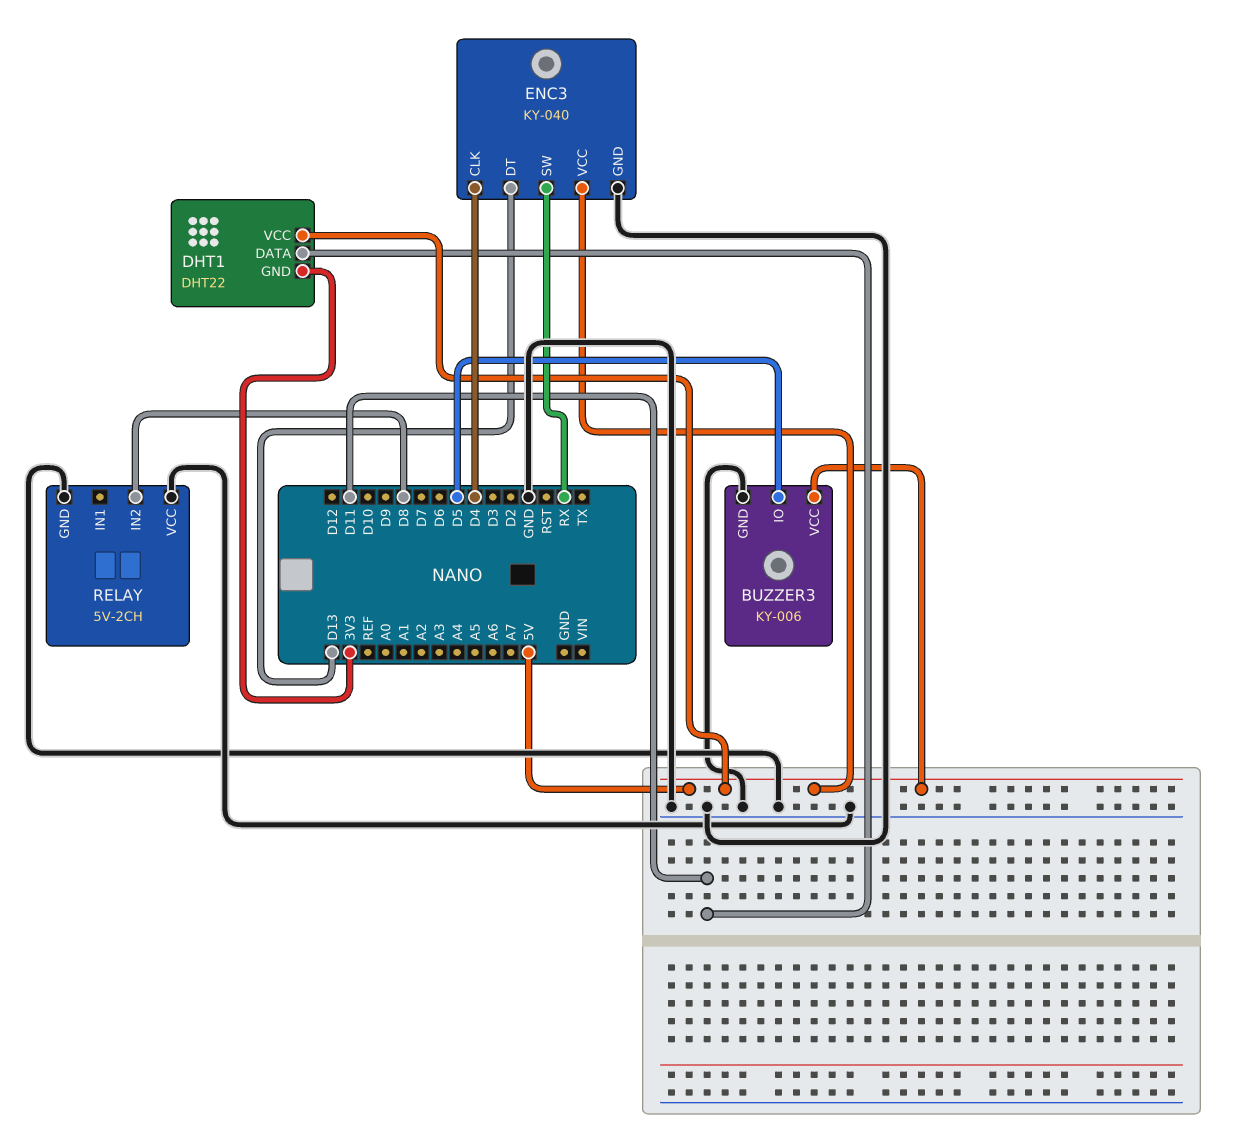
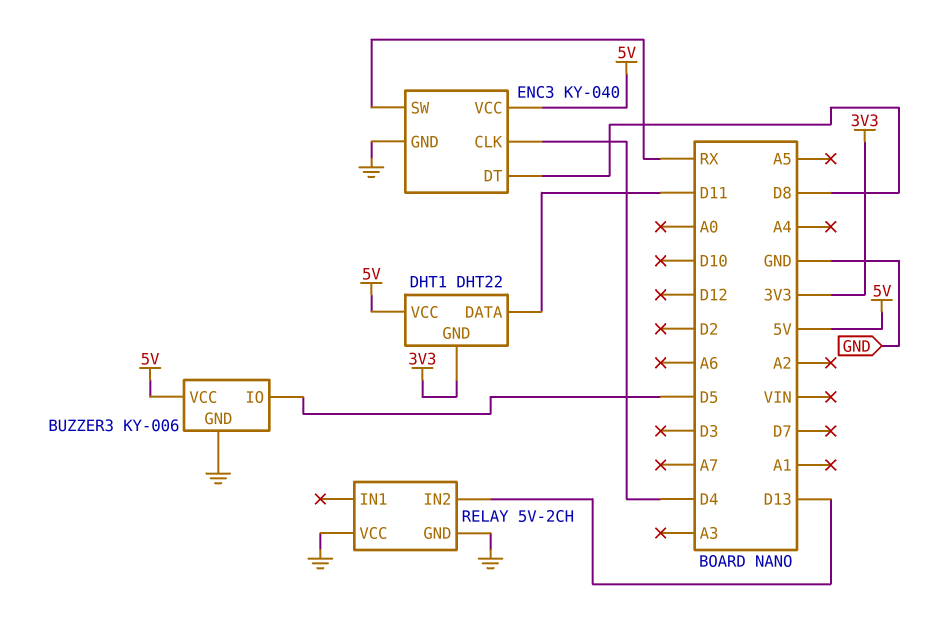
ENC3 pin DT: D13 -> D8
RELAY pin IN2: D8 -> D13

